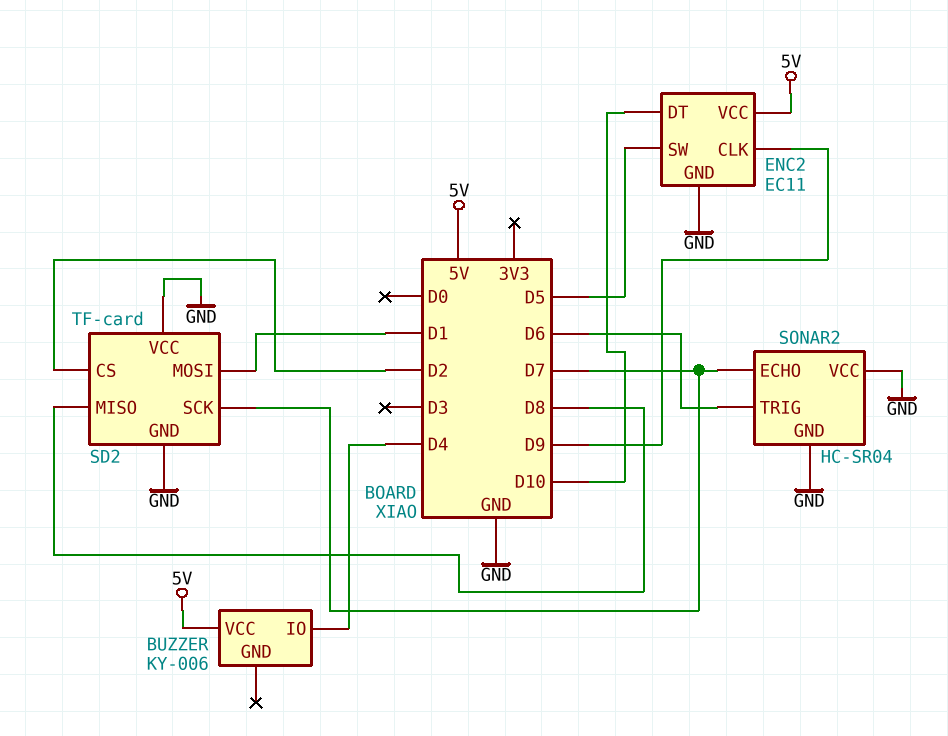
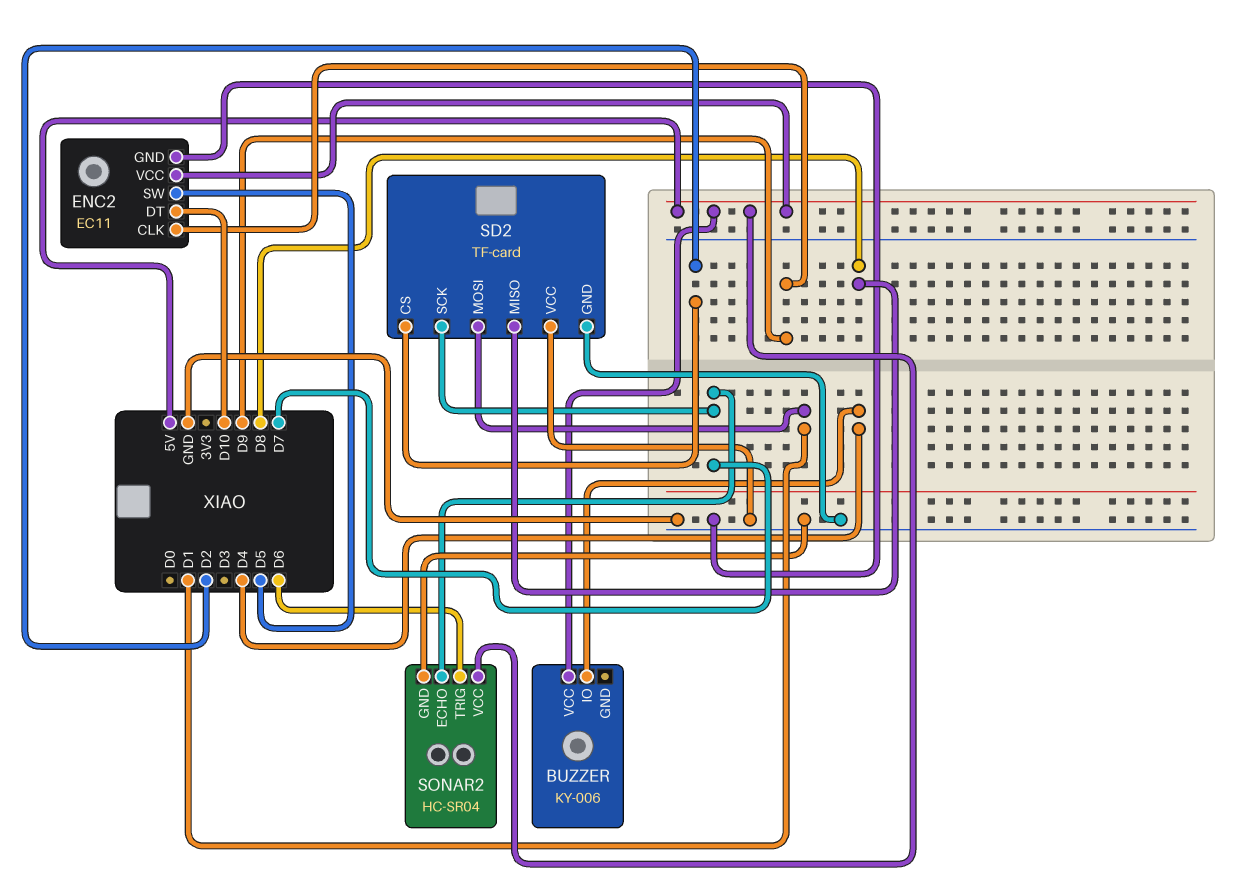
SONAR2 pin VCC: GND -> 5V

